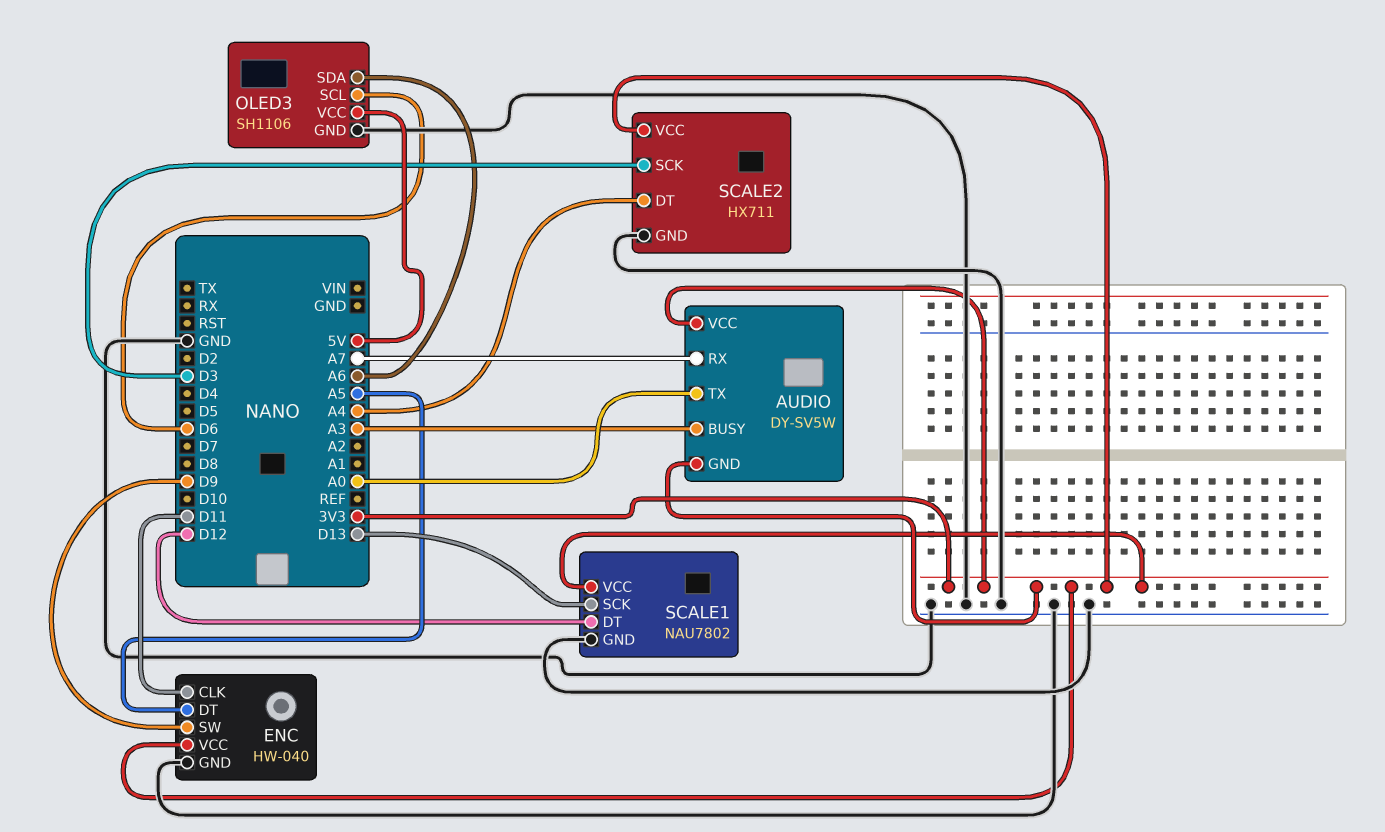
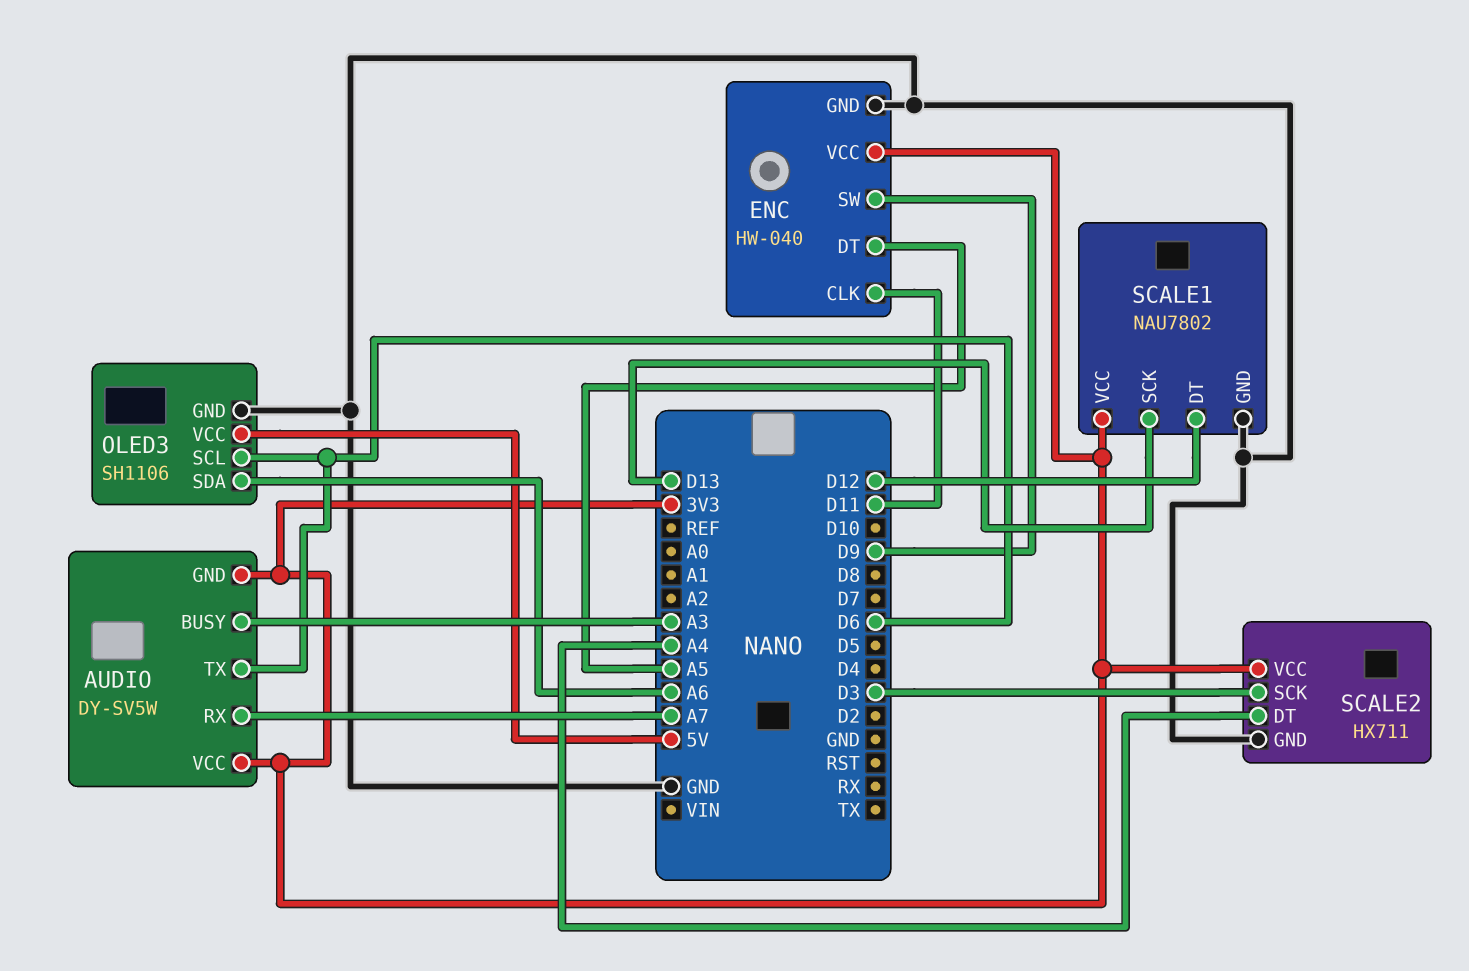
AUDIO pin TX: A0 -> D6

